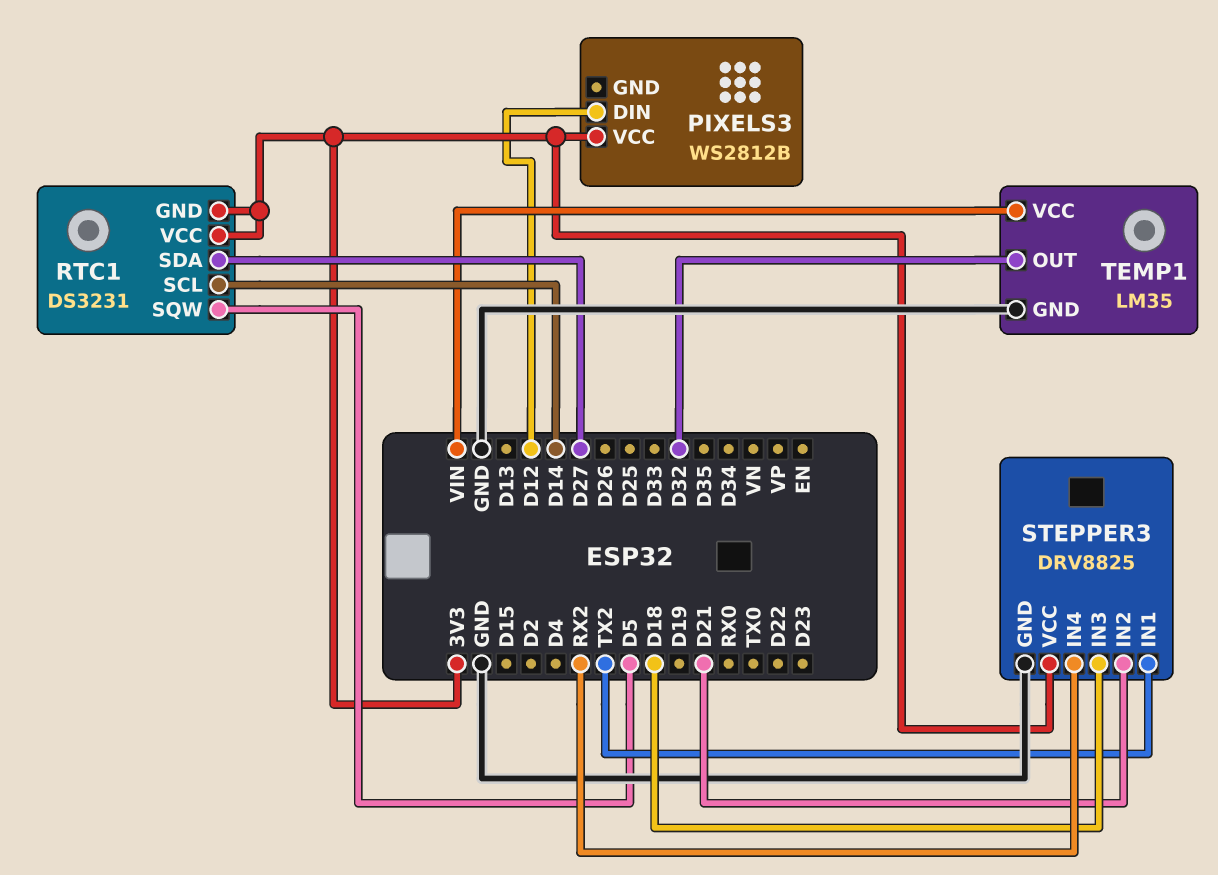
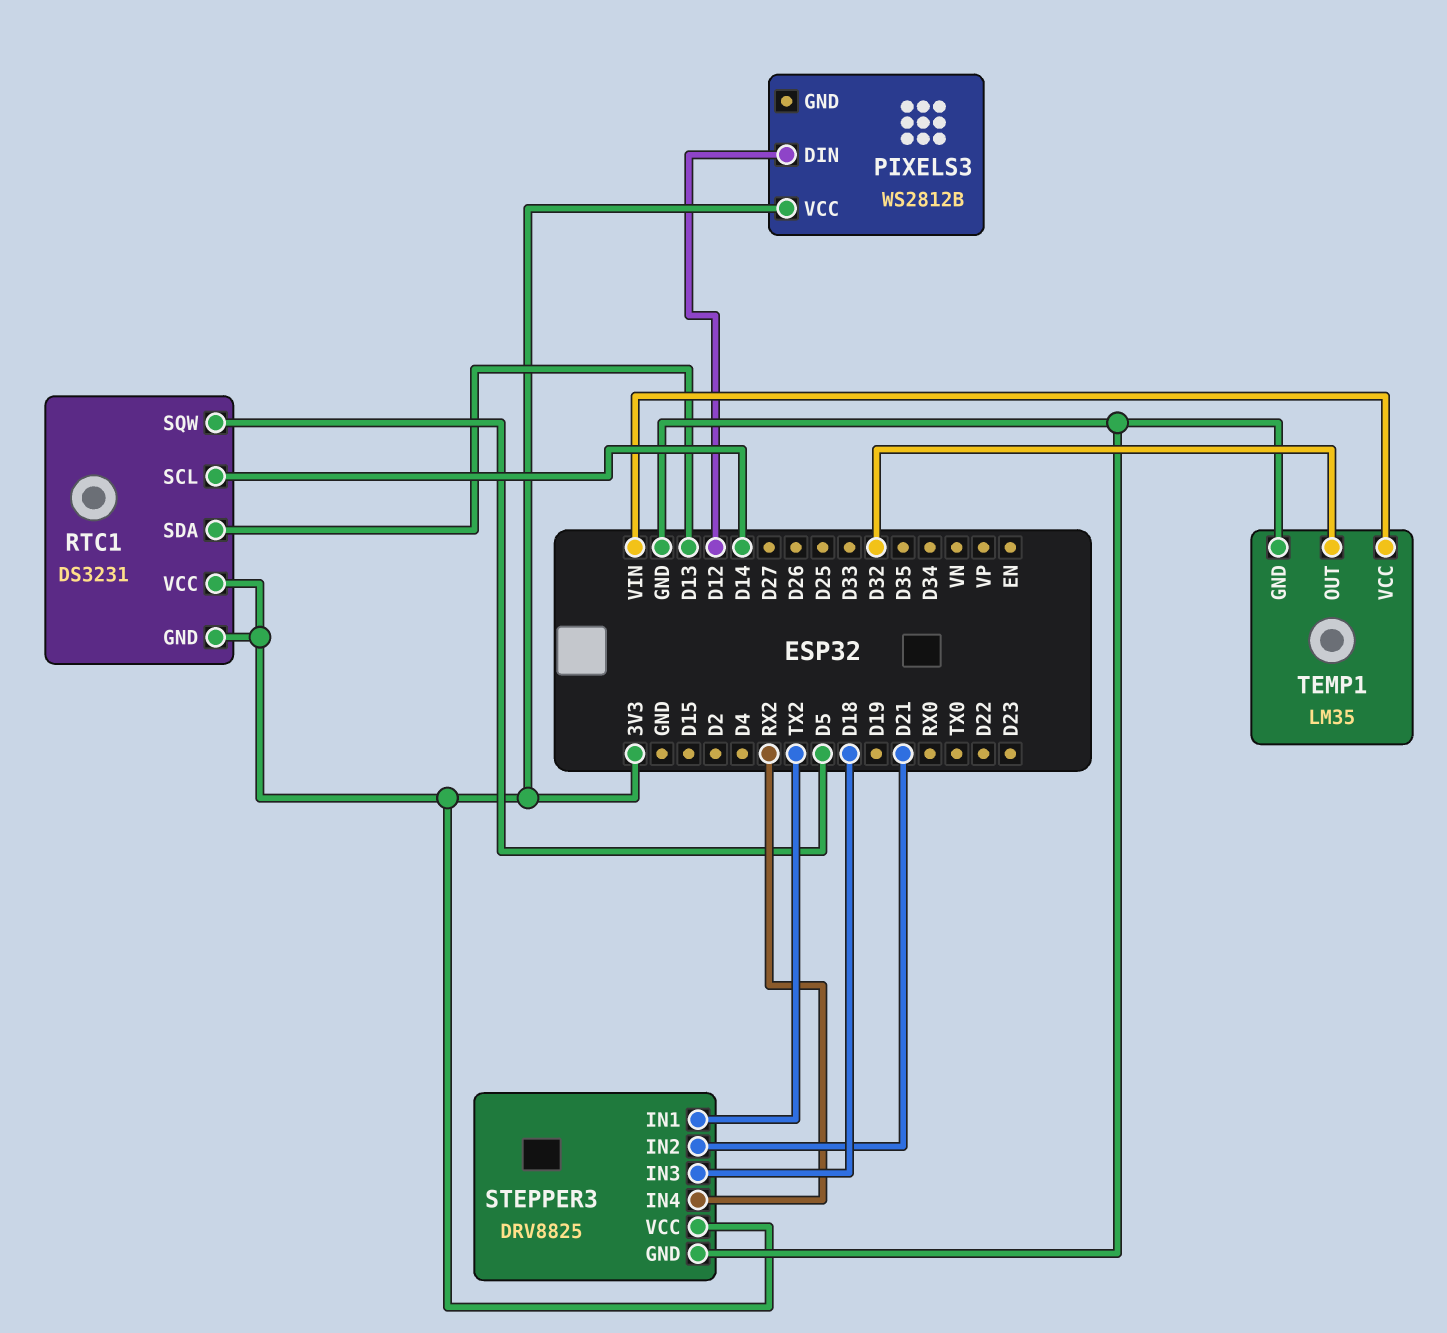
RTC1 pin SDA: D27 -> D13

